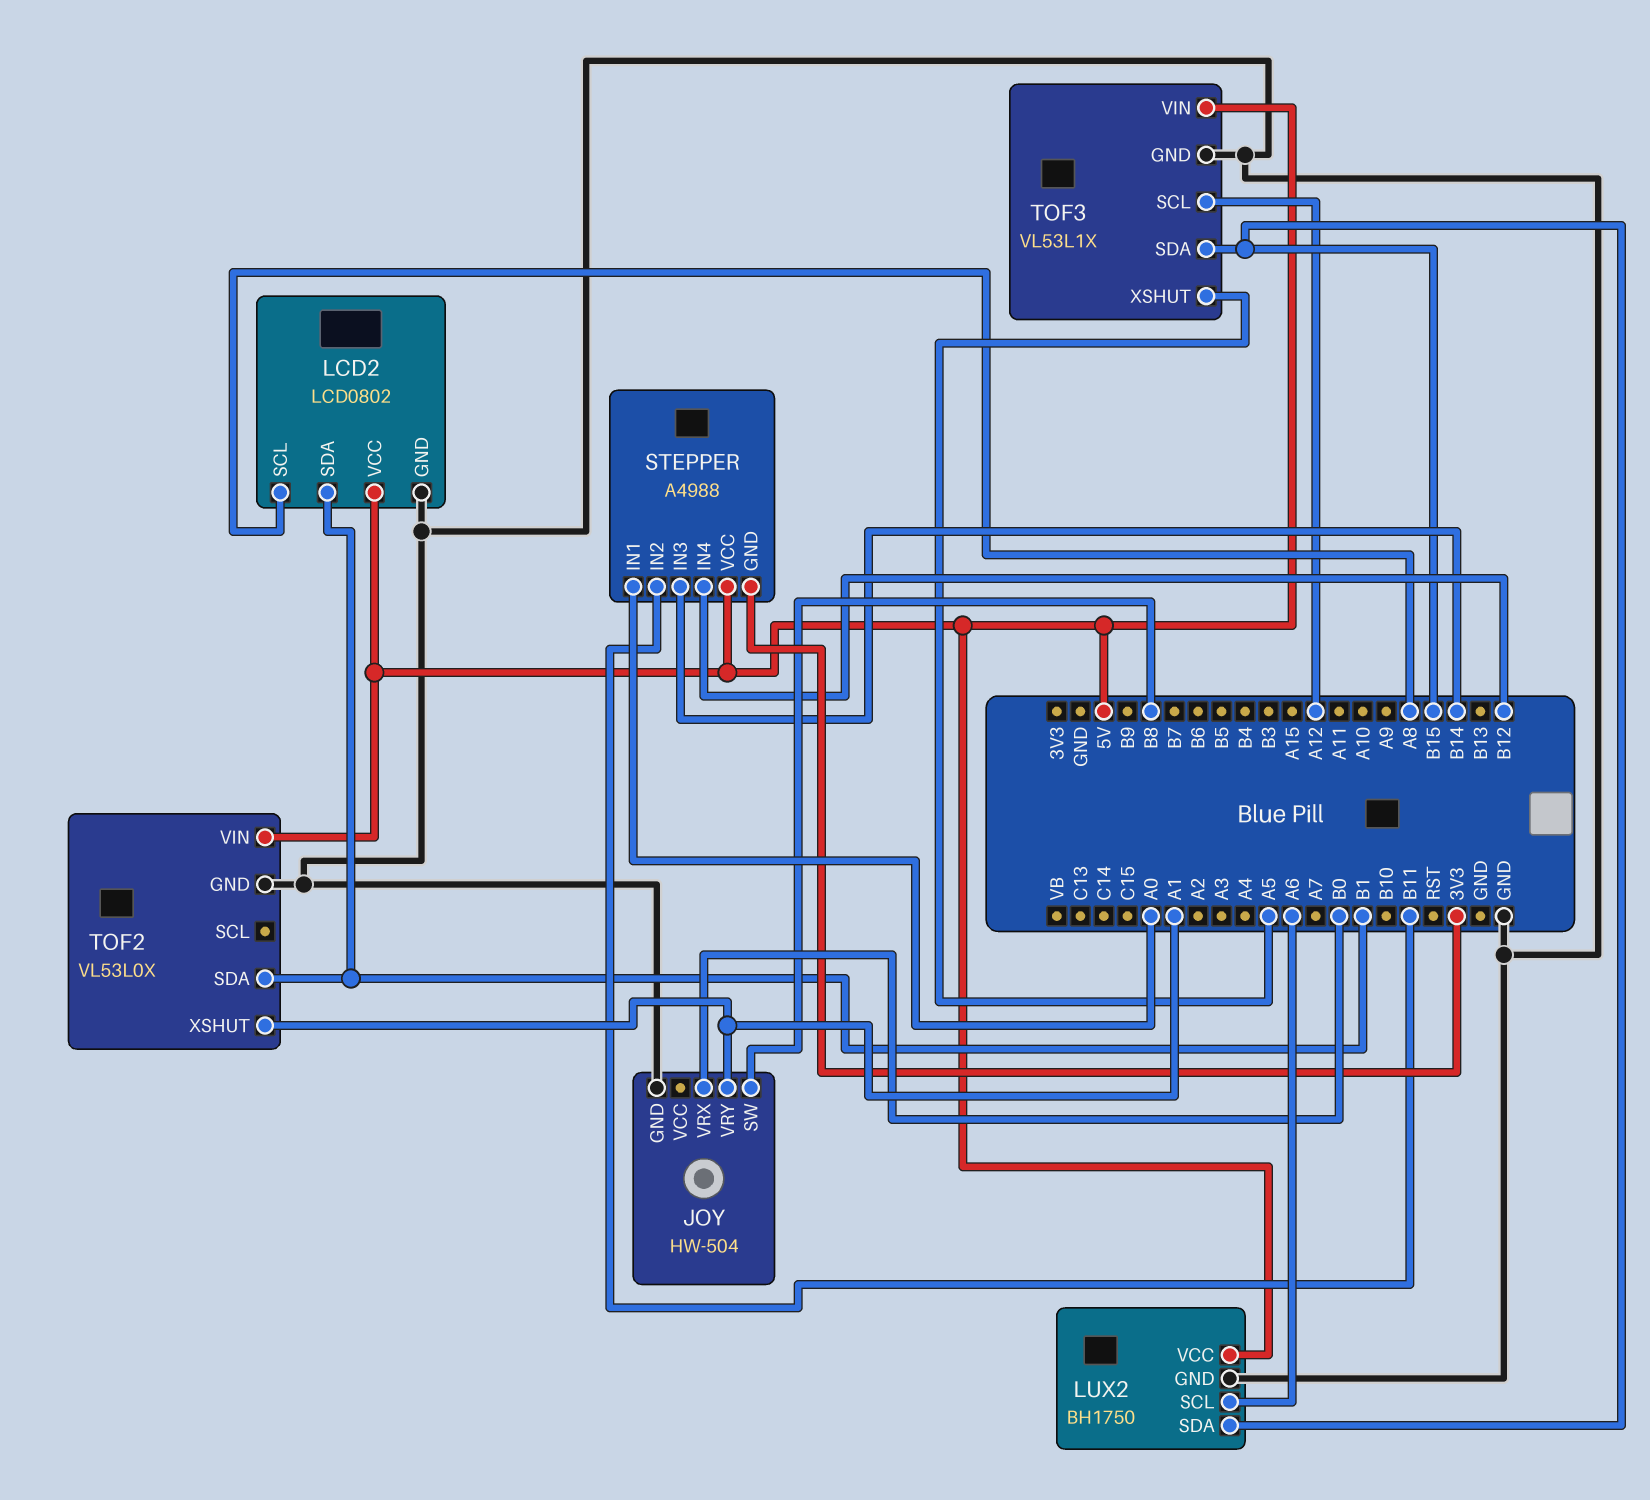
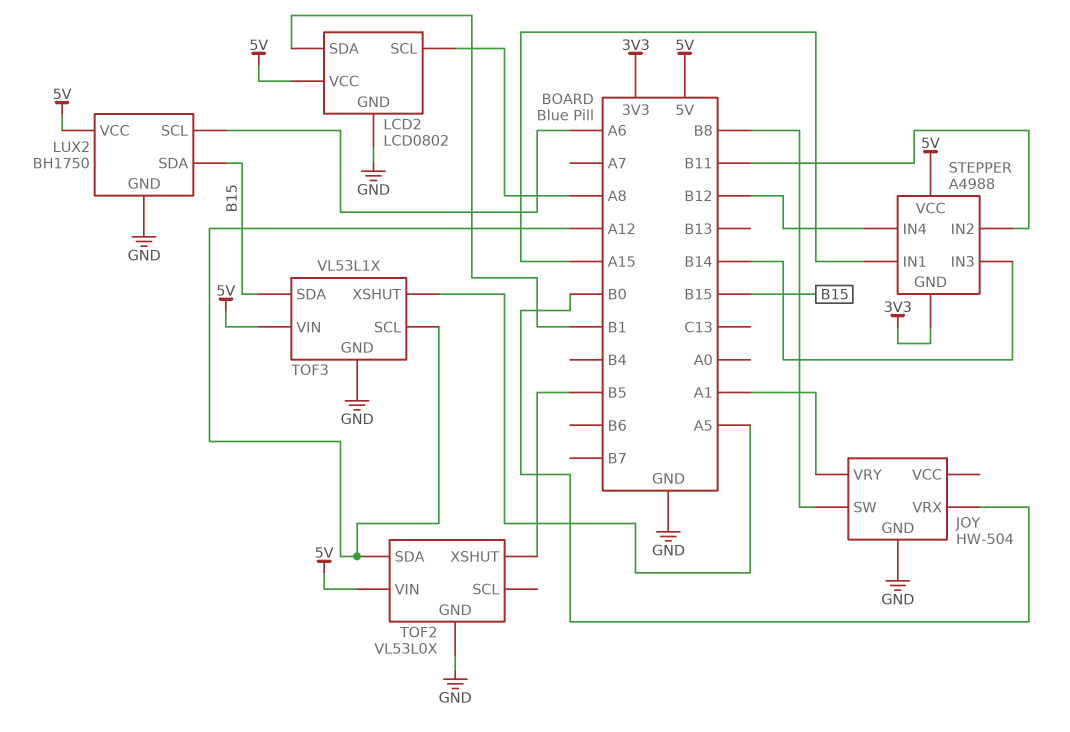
STEPPER pin IN1: A0 -> A15
TOF2 pin SDA: B1 -> A12
TOF2 pin XSHUT: A1 -> B5

